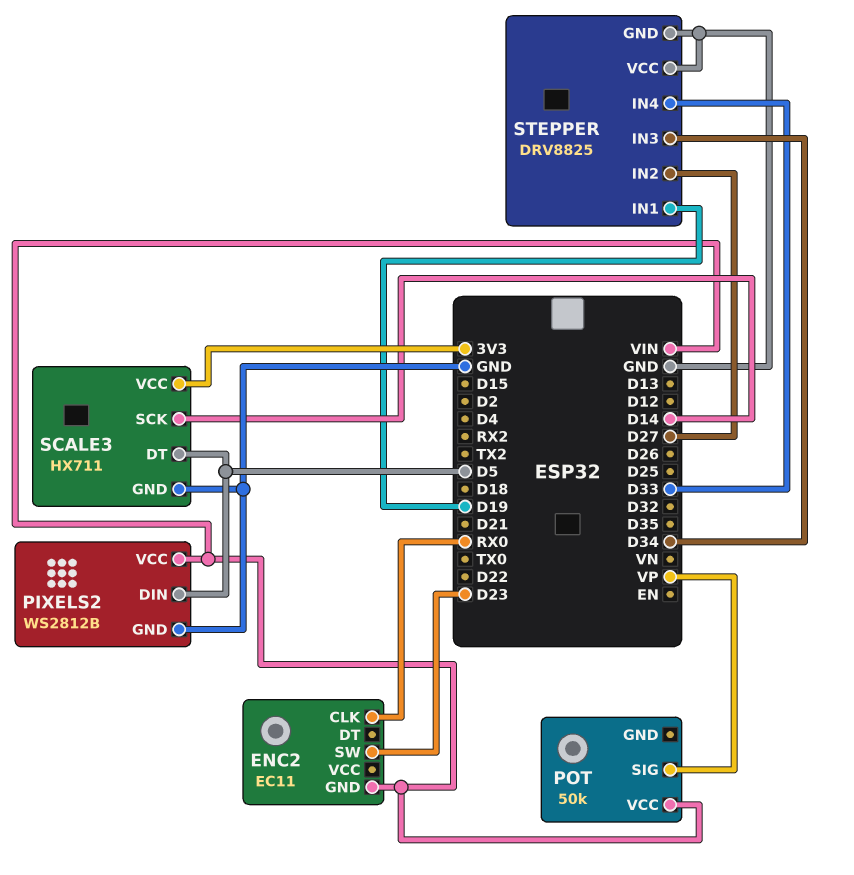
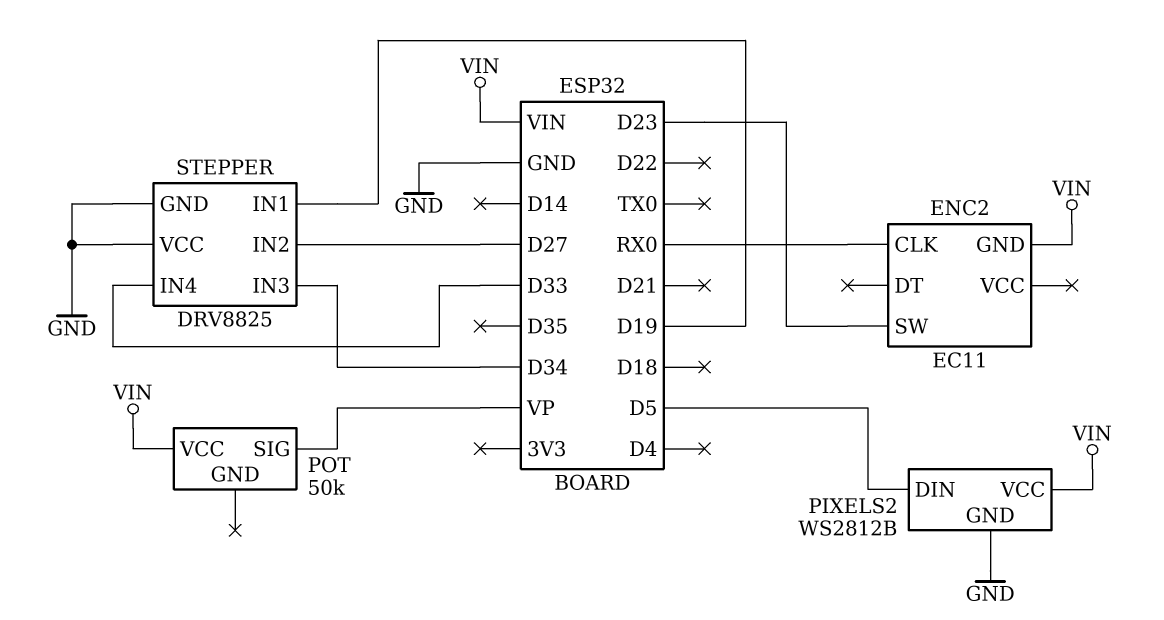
SCALE3: HX711 -> none
SCALE3 pin DT: D5 -> none
SCALE3 pin GND: GND -> none
SCALE3 pin SCK: D14 -> none
SCALE3 pin VCC: 3V3 -> none

